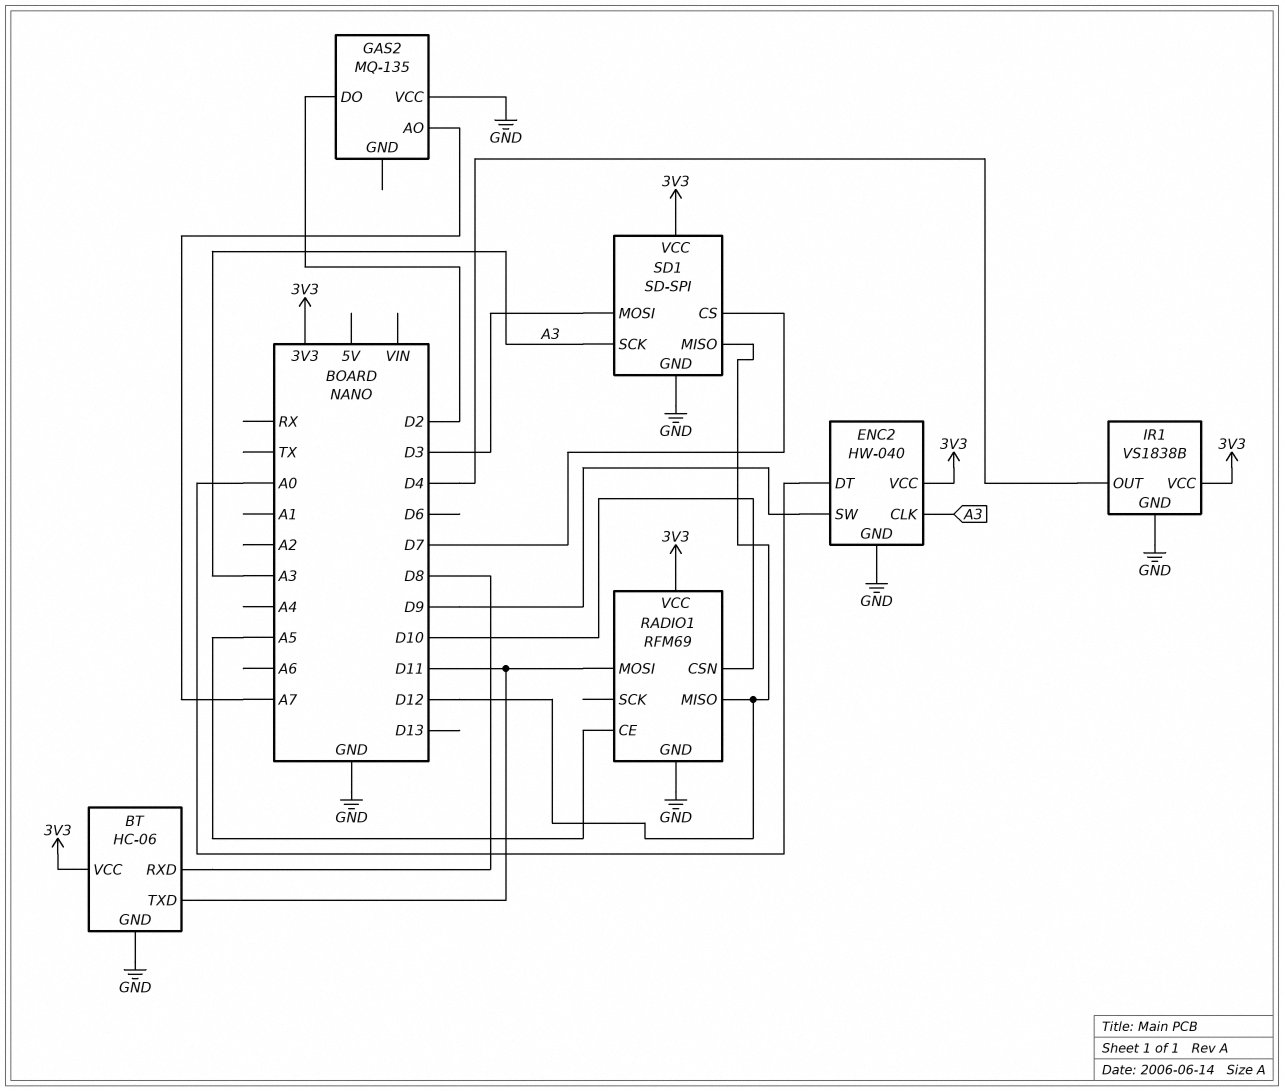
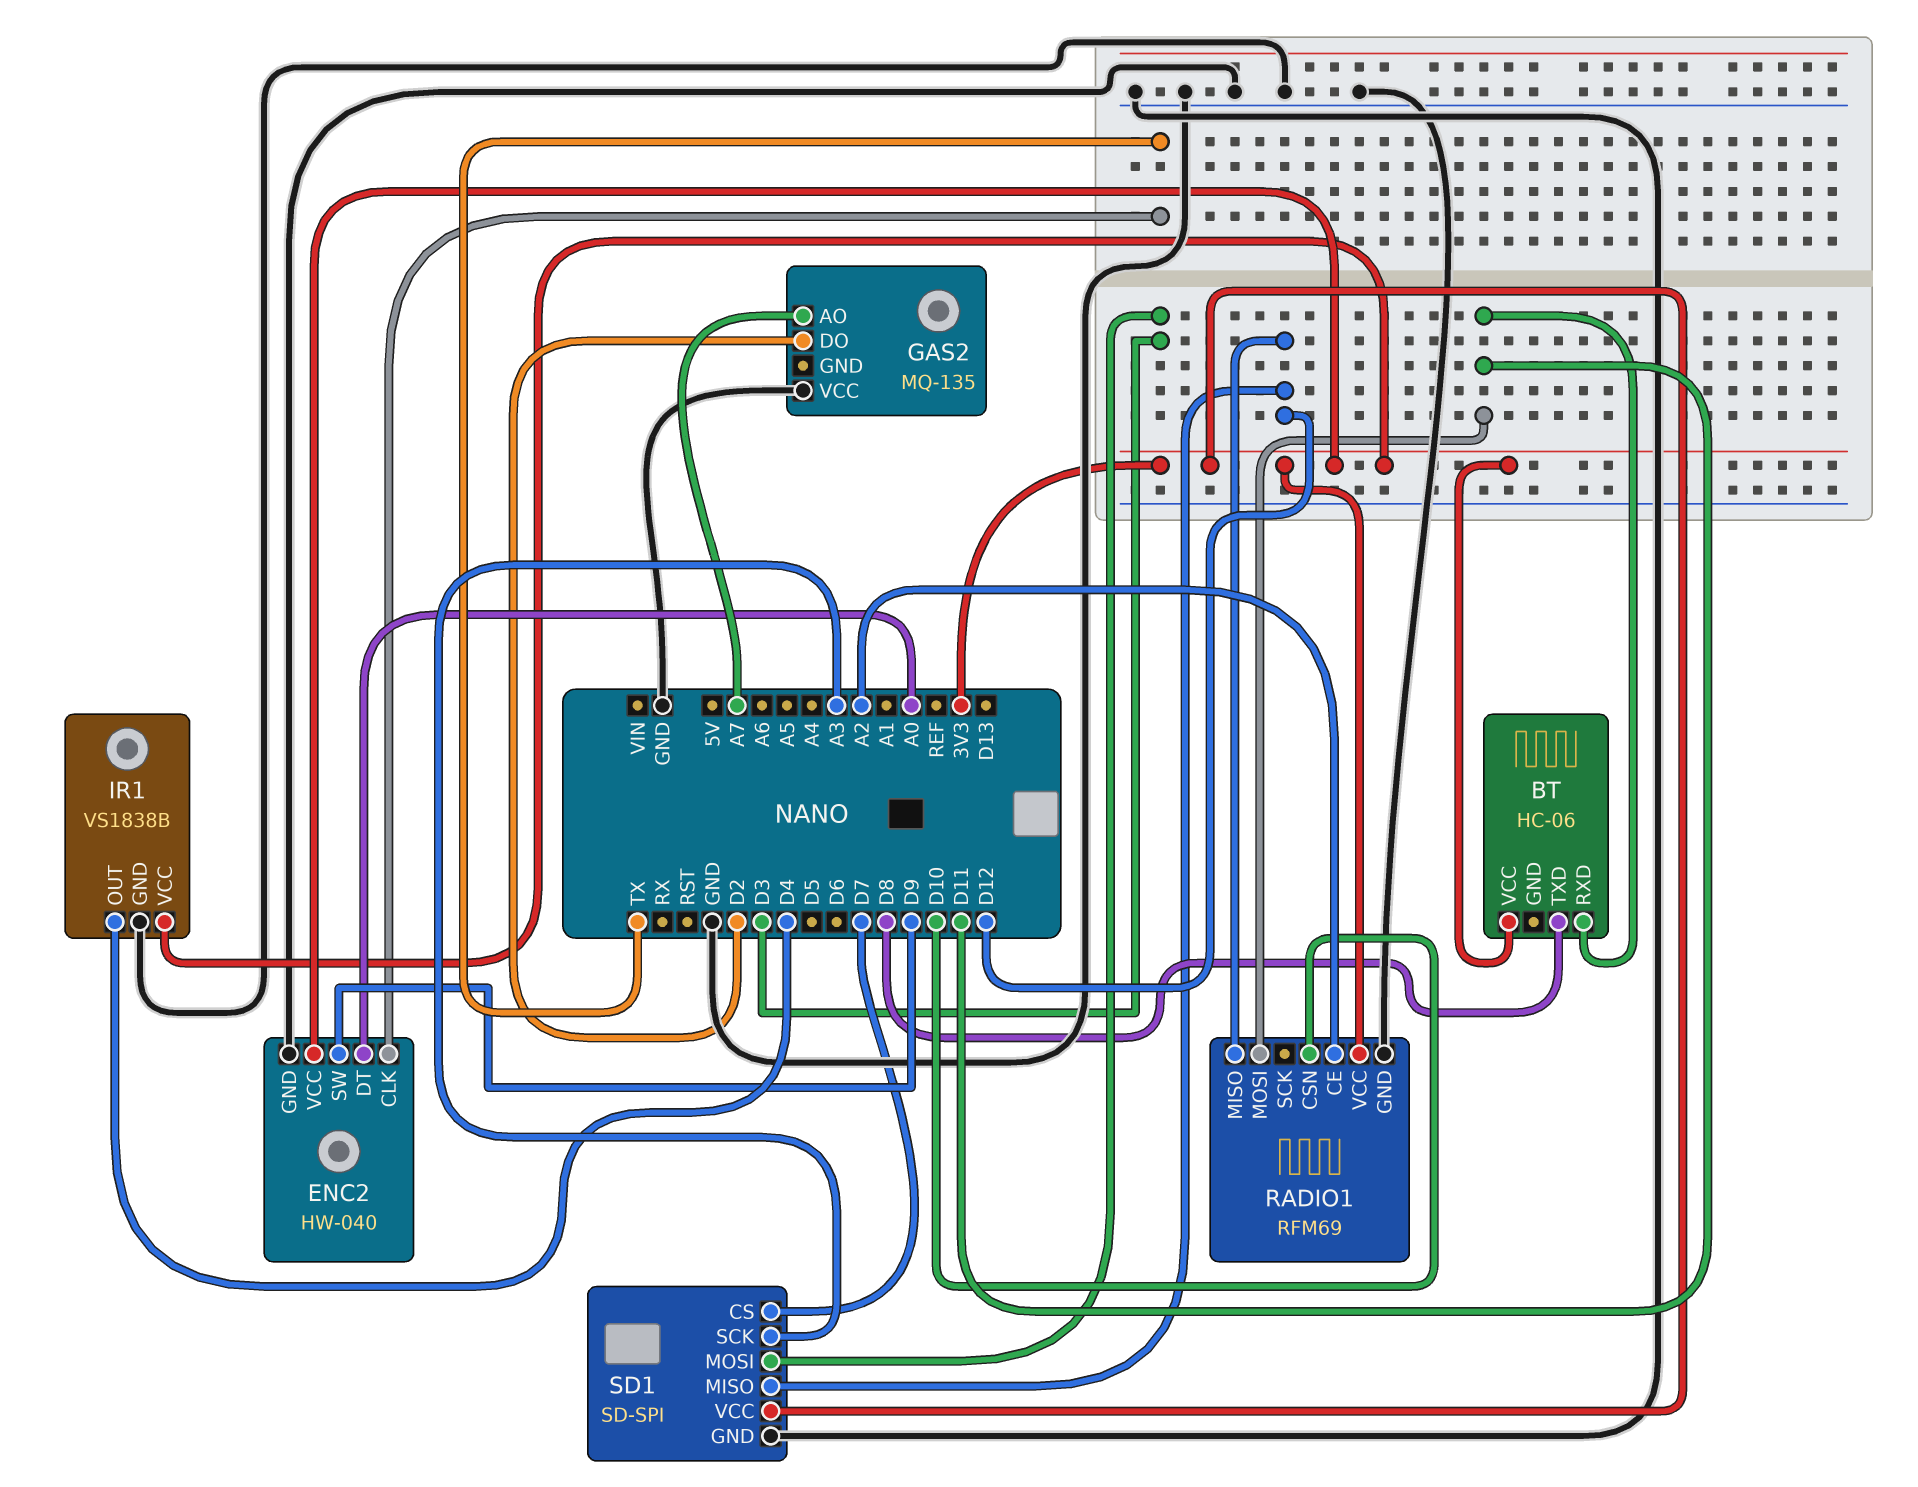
BT pin GND: GND -> none
BT pin RXD: D8 -> D11
BT pin TXD: D11 -> D8
ENC2 pin CLK: A3 -> TX
RADIO1 pin CE: A5 -> A2

